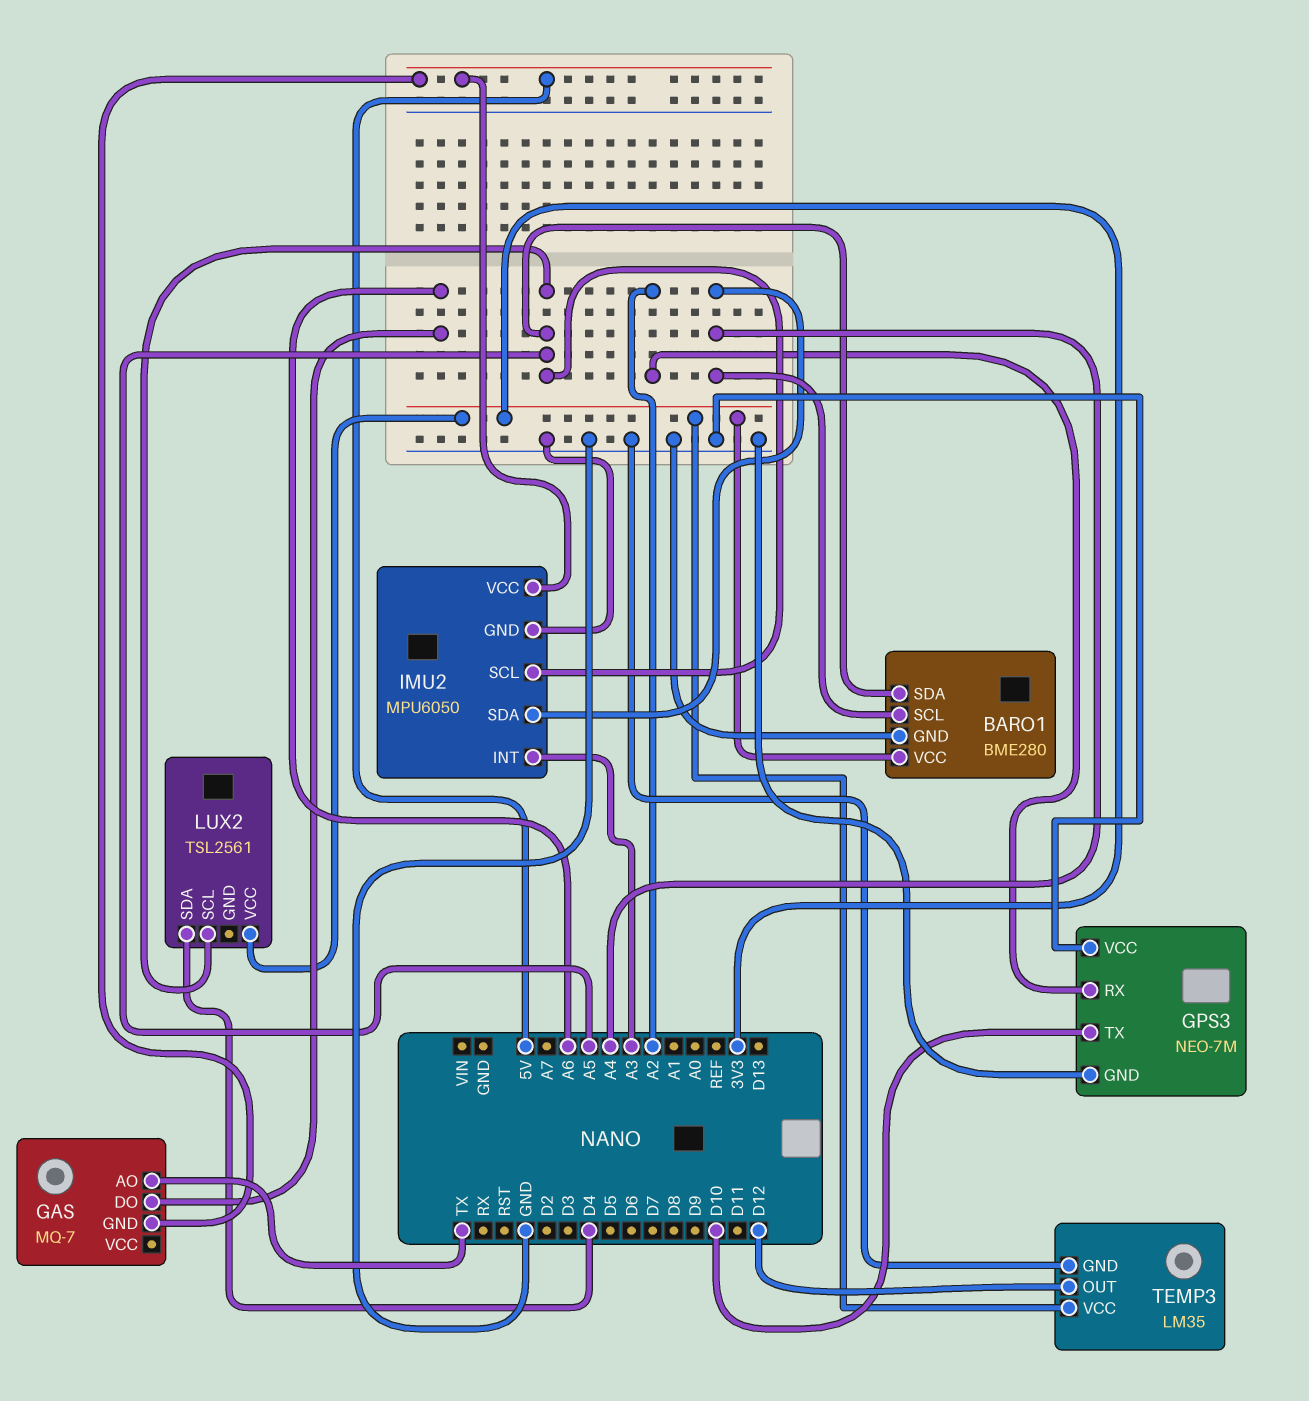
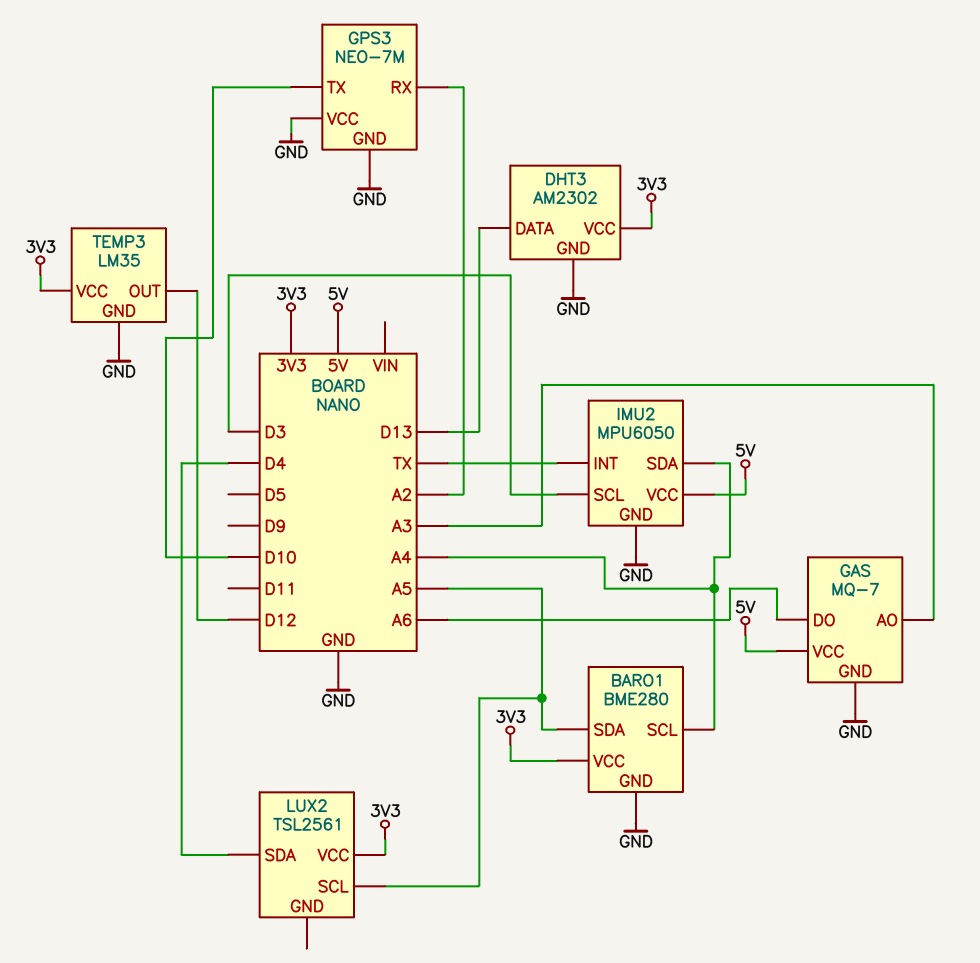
DHT3: none -> AM2302
DHT3 pin DATA: none -> D13
DHT3 pin GND: none -> GND
DHT3 pin VCC: none -> 3V3
GAS pin AO: TX -> A3
GAS pin GND: 5V -> GND
GAS pin VCC: none -> 5V
IMU2 pin INT: A3 -> TX
IMU2 pin SCL: A5 -> D3

